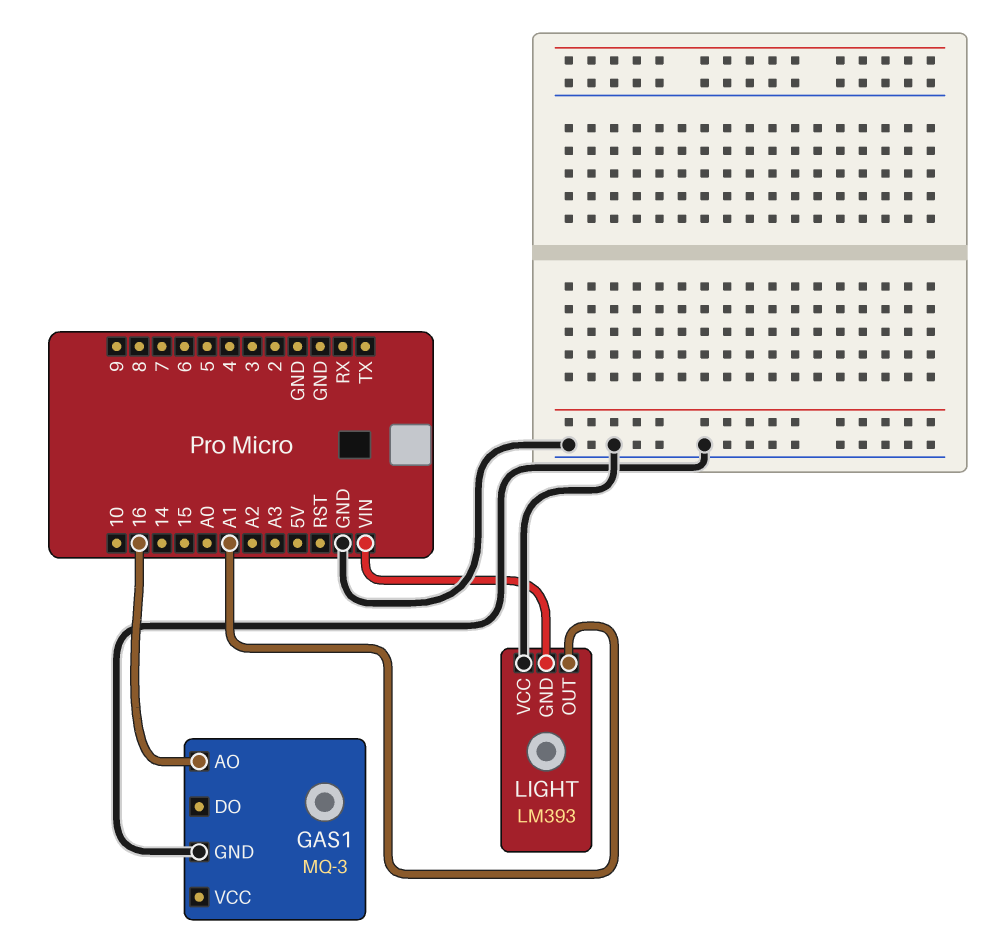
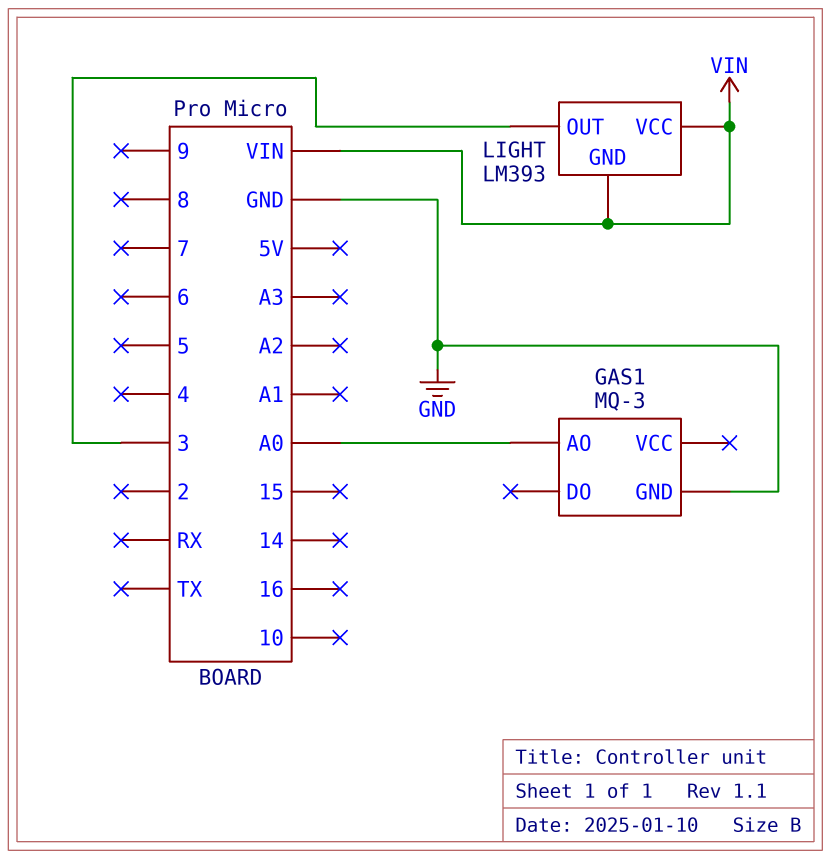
GAS1 pin AO: 16 -> A0
LIGHT pin OUT: A1 -> 3
LIGHT pin VCC: GND -> VIN

